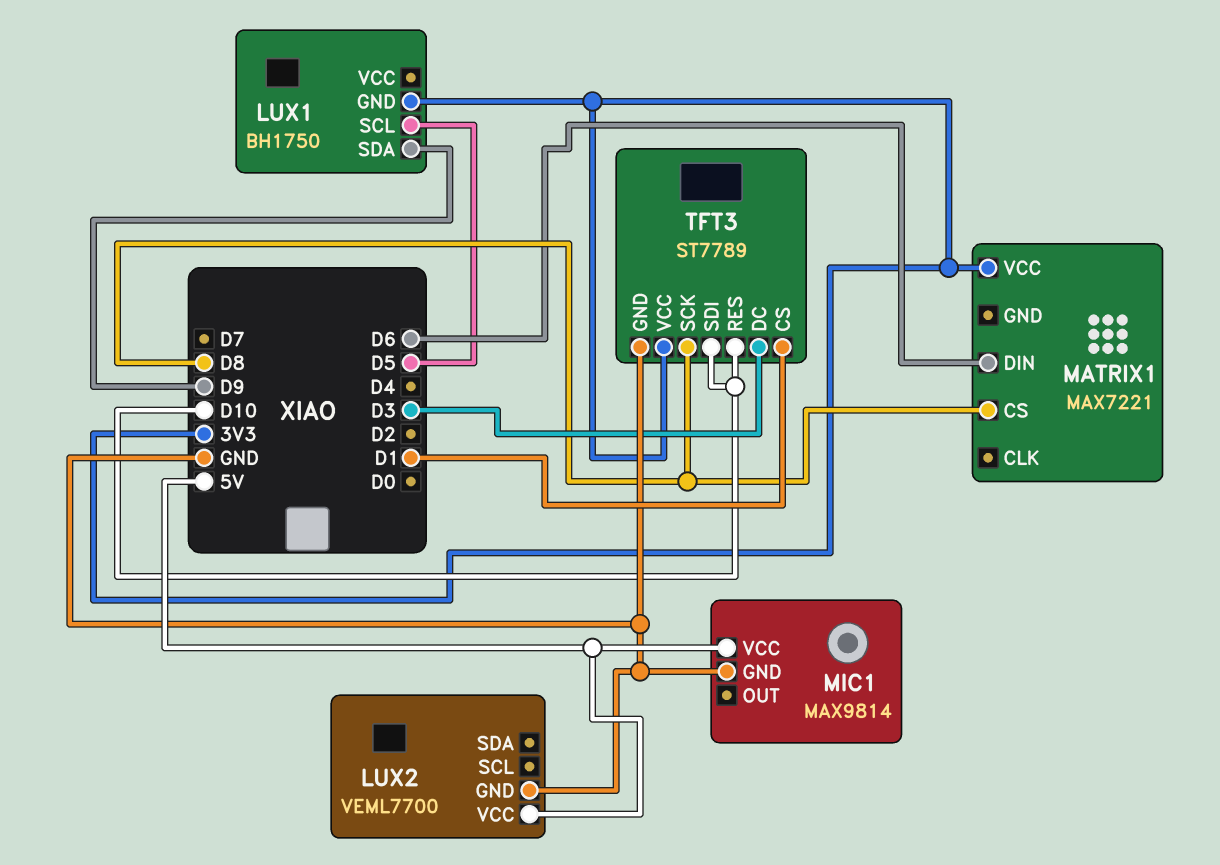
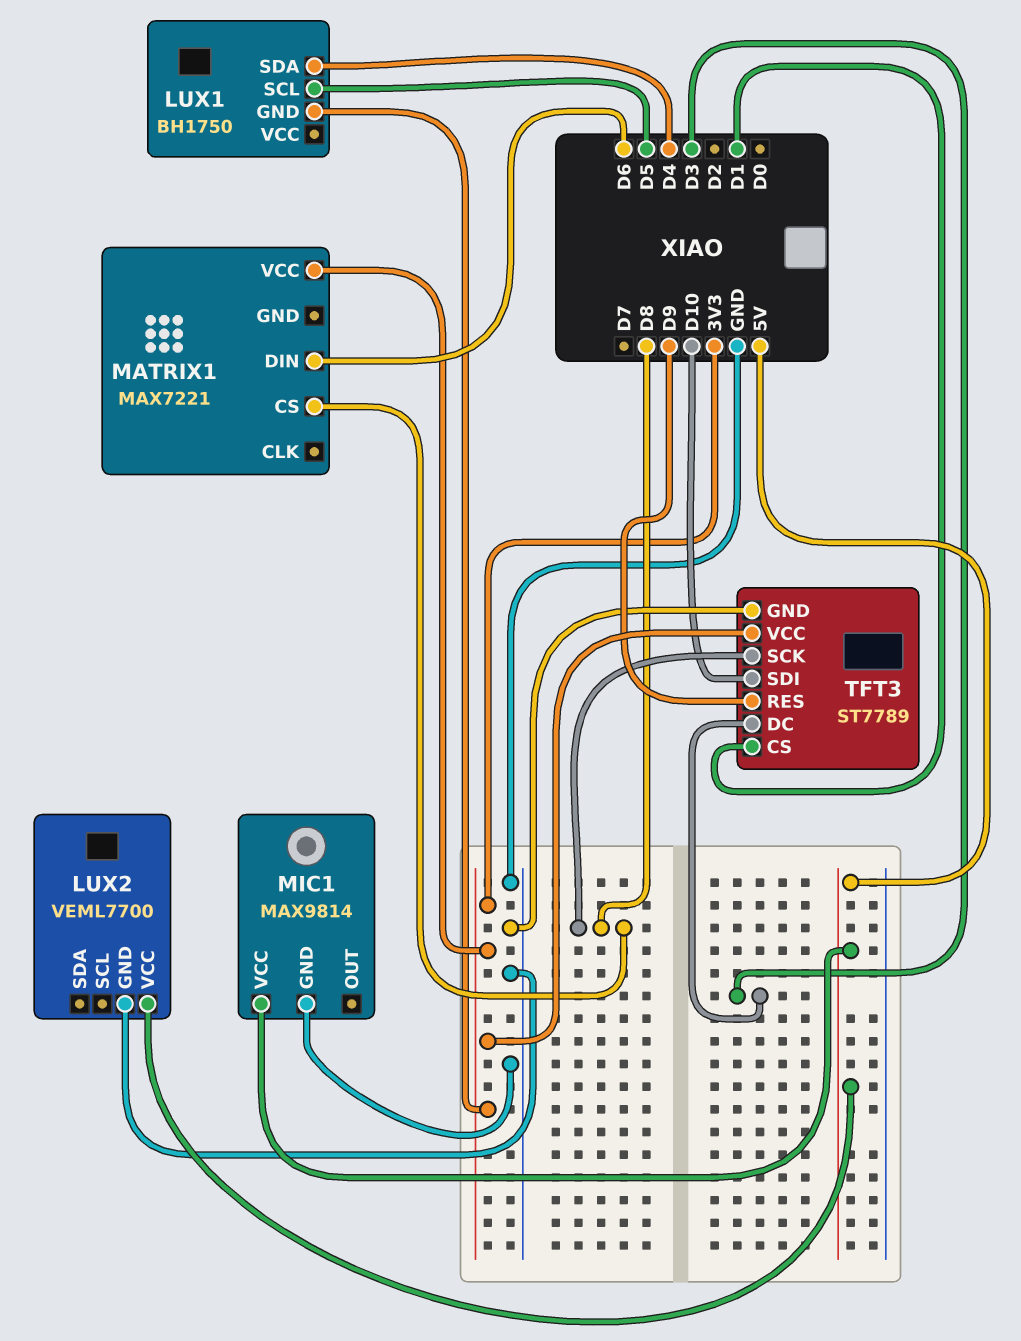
LUX1 pin SDA: D9 -> D4
TFT3 pin RES: D10 -> D9

